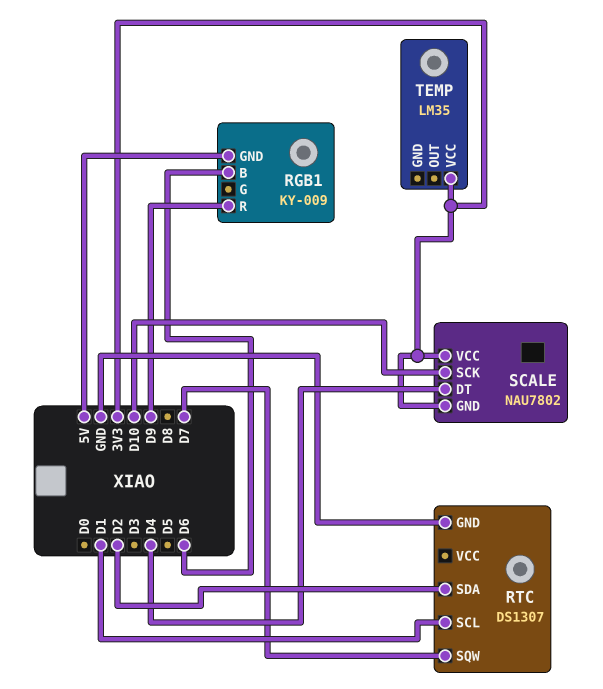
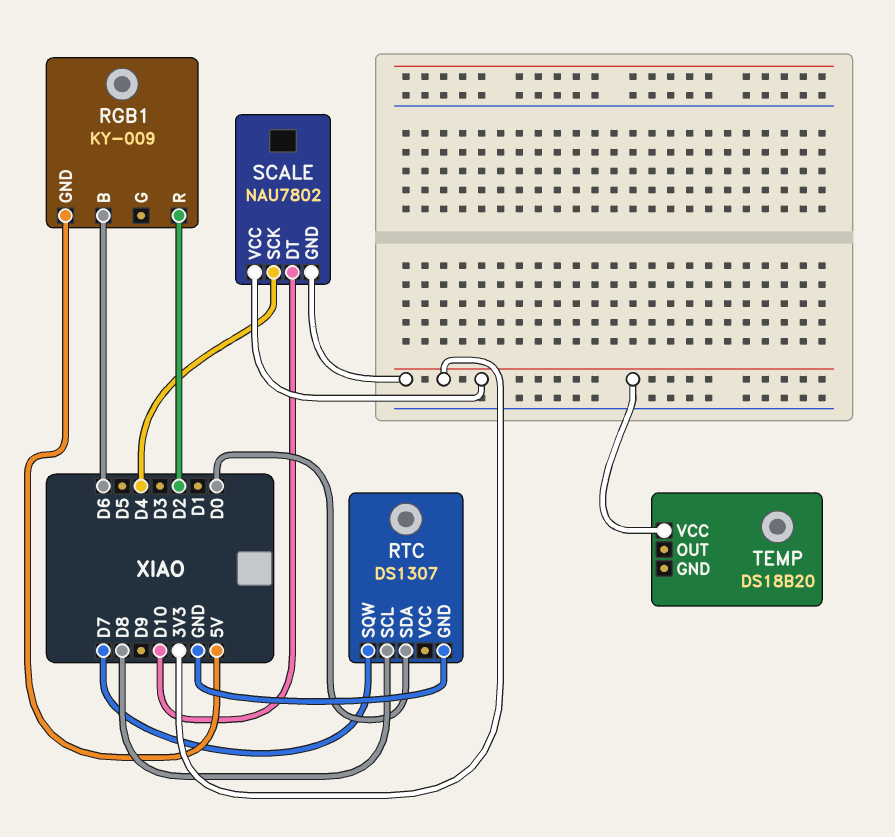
RGB1 pin R: D9 -> D2
RTC pin SCL: D1 -> D8
RTC pin SDA: D2 -> D0
SCALE pin DT: D4 -> D10
SCALE pin SCK: D10 -> D4
TEMP: LM35 -> DS18B20

